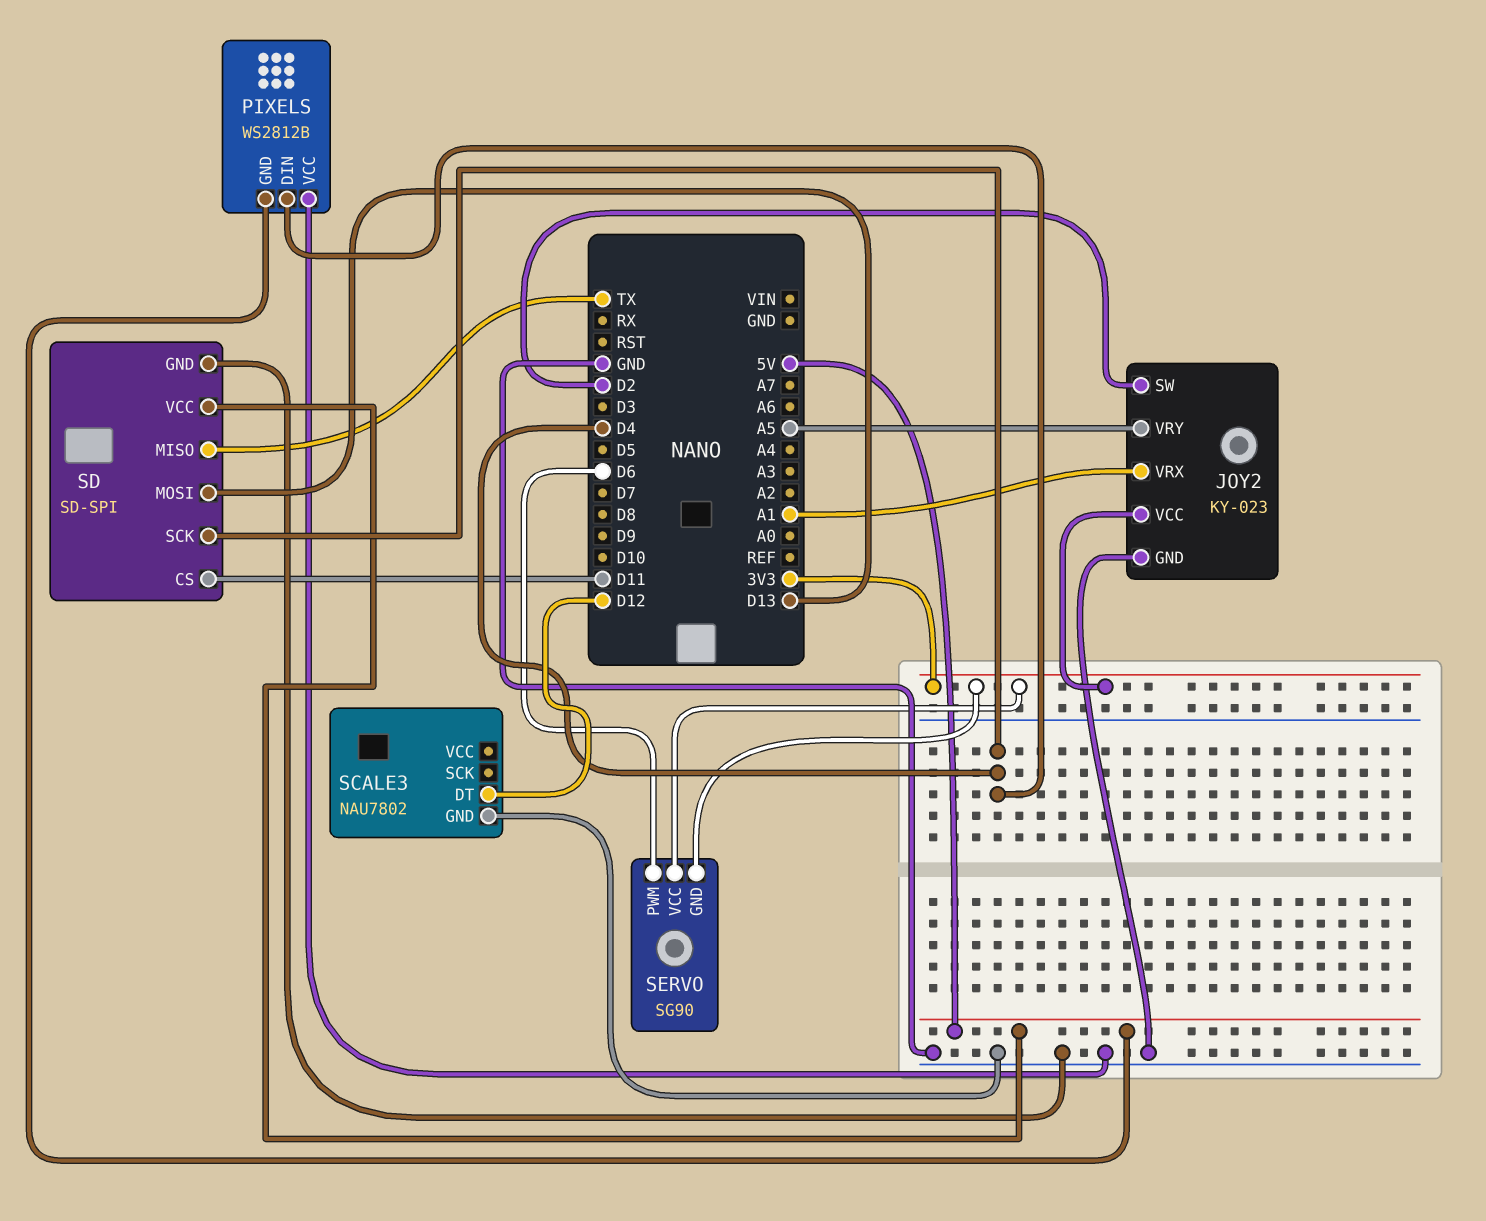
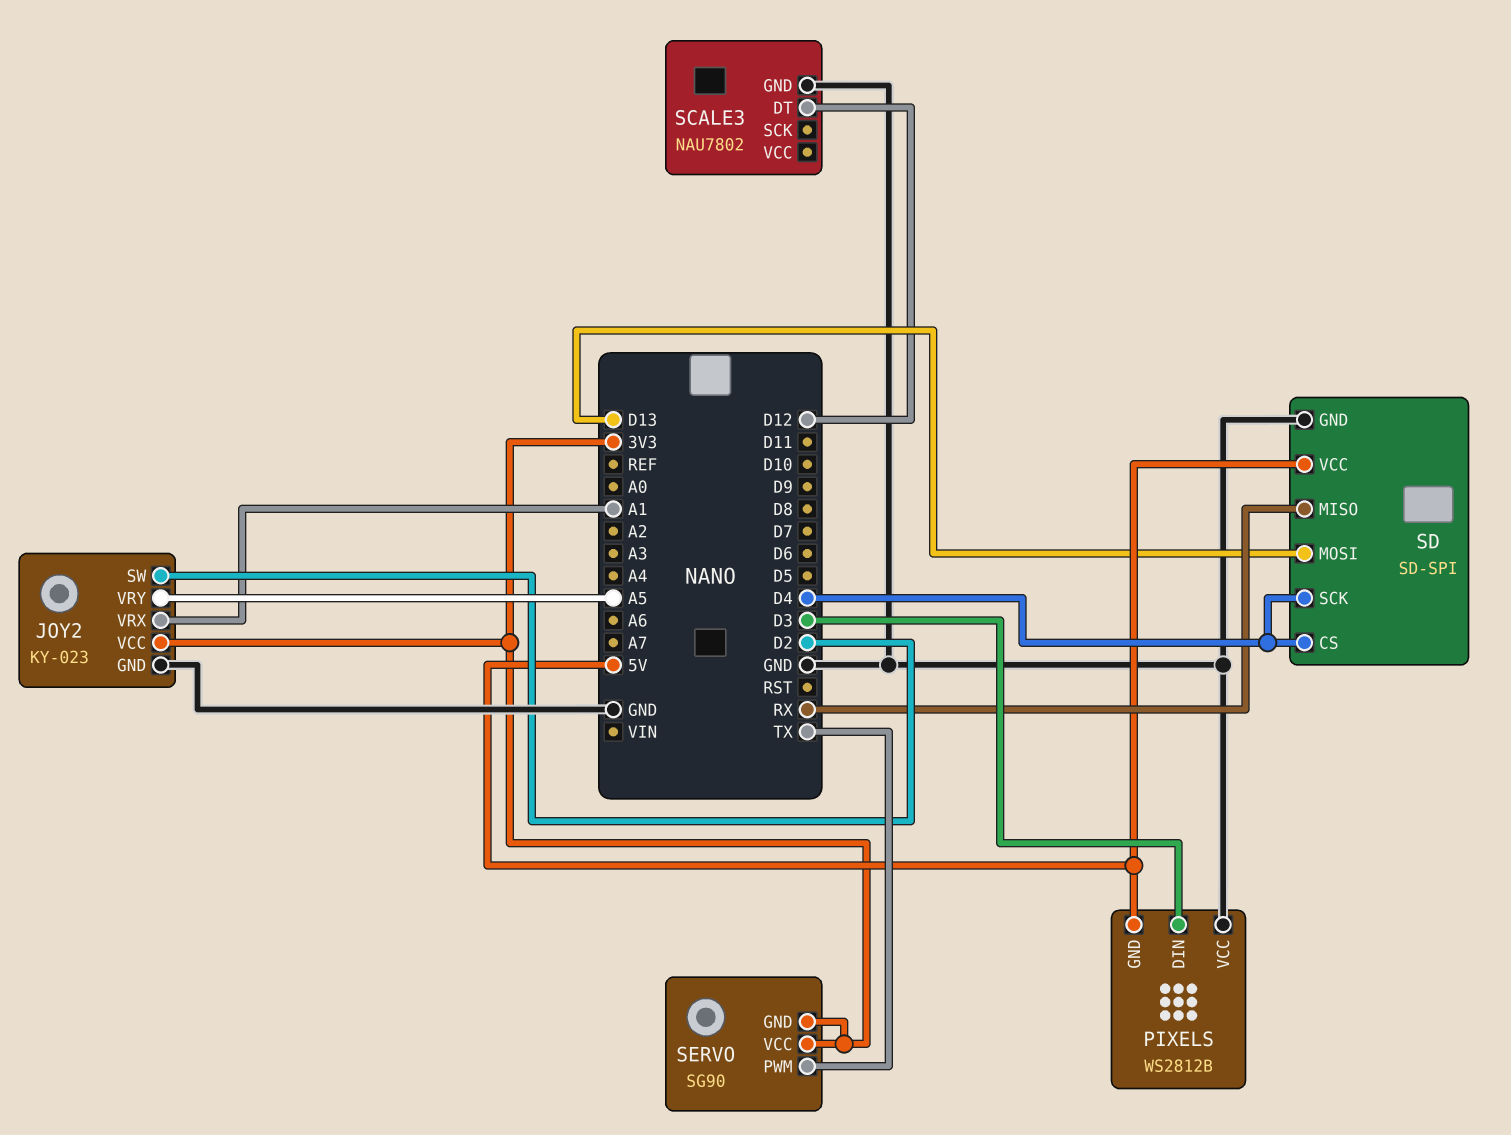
PIXELS pin DIN: D4 -> D3
SD pin CS: D11 -> D4
SD pin MISO: TX -> RX
SERVO pin PWM: D6 -> TX

